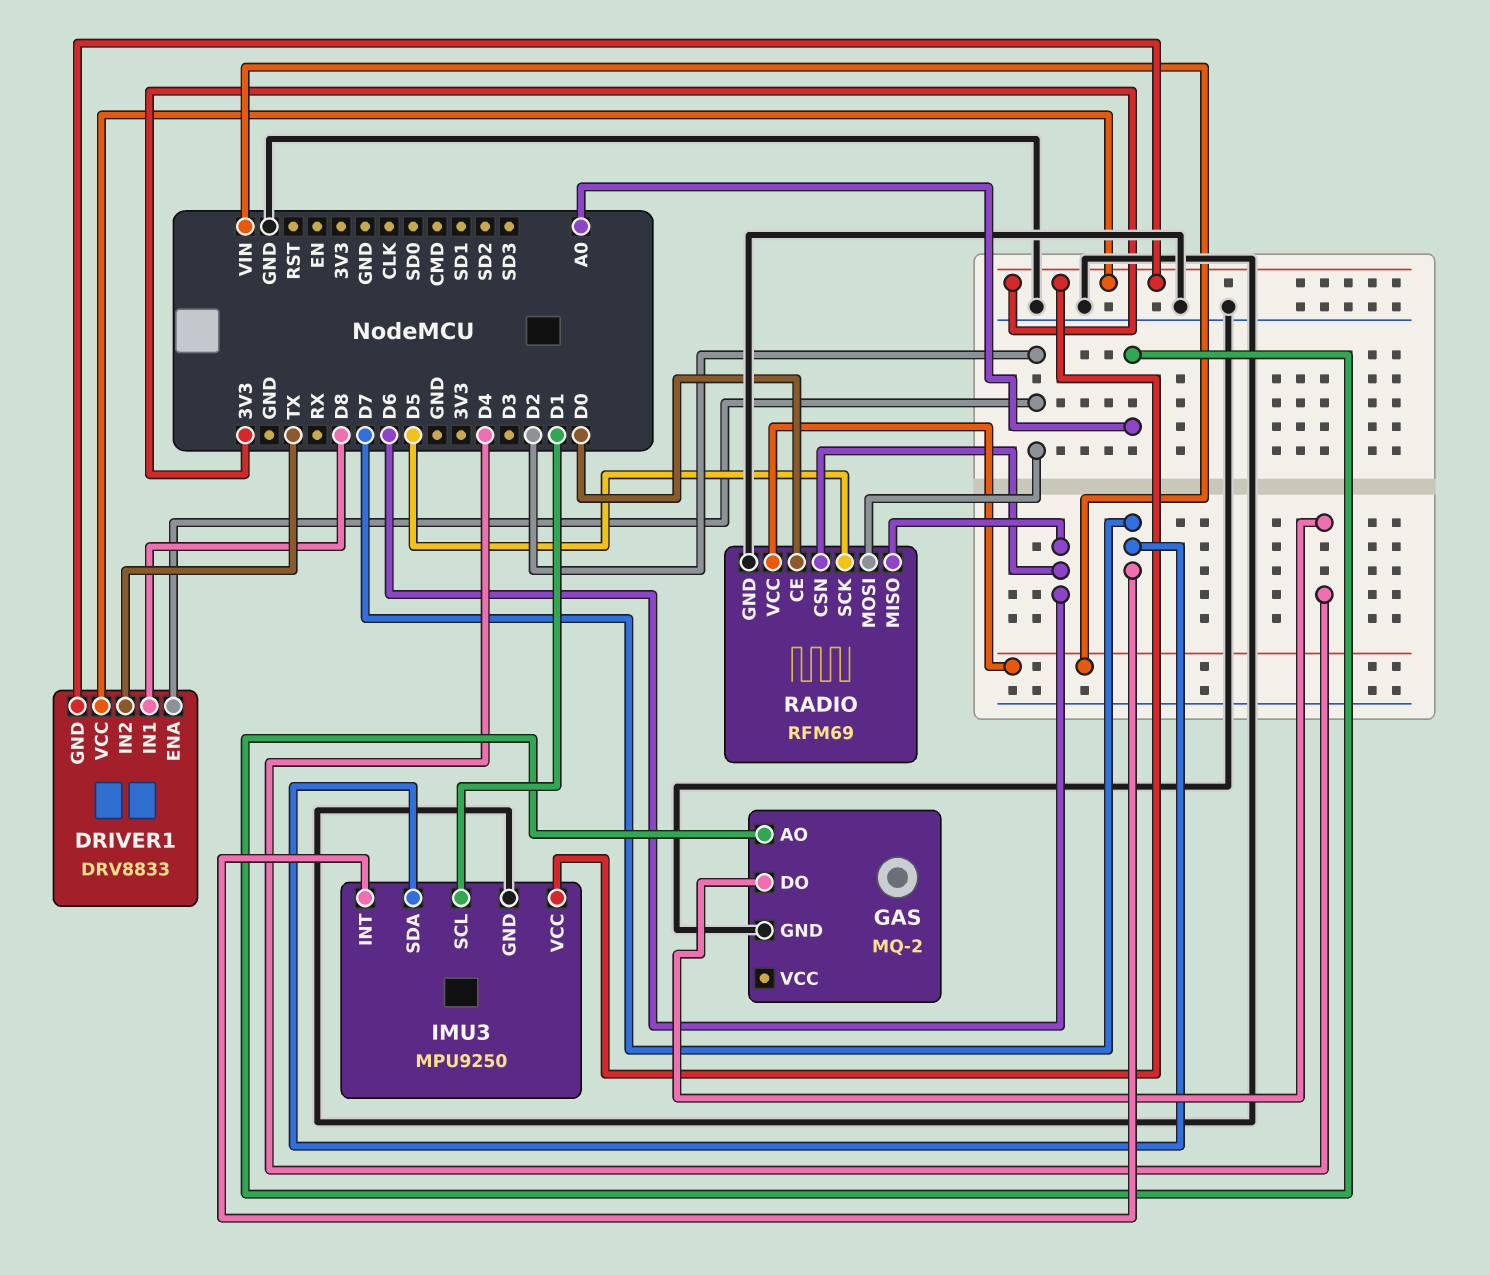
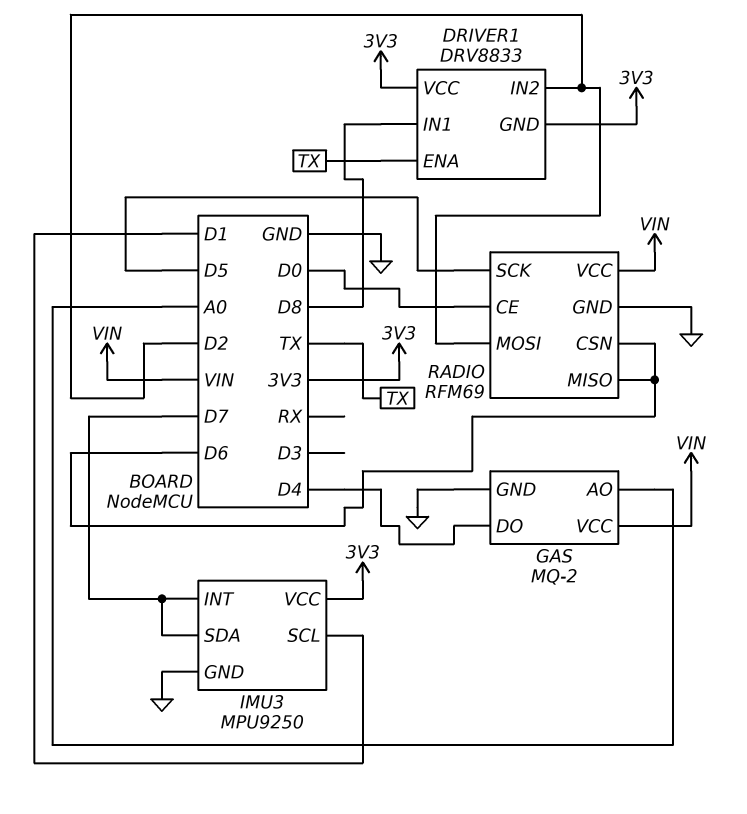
DRIVER1 pin ENA: D2 -> TX
DRIVER1 pin IN2: TX -> D2
GAS pin VCC: none -> VIN

